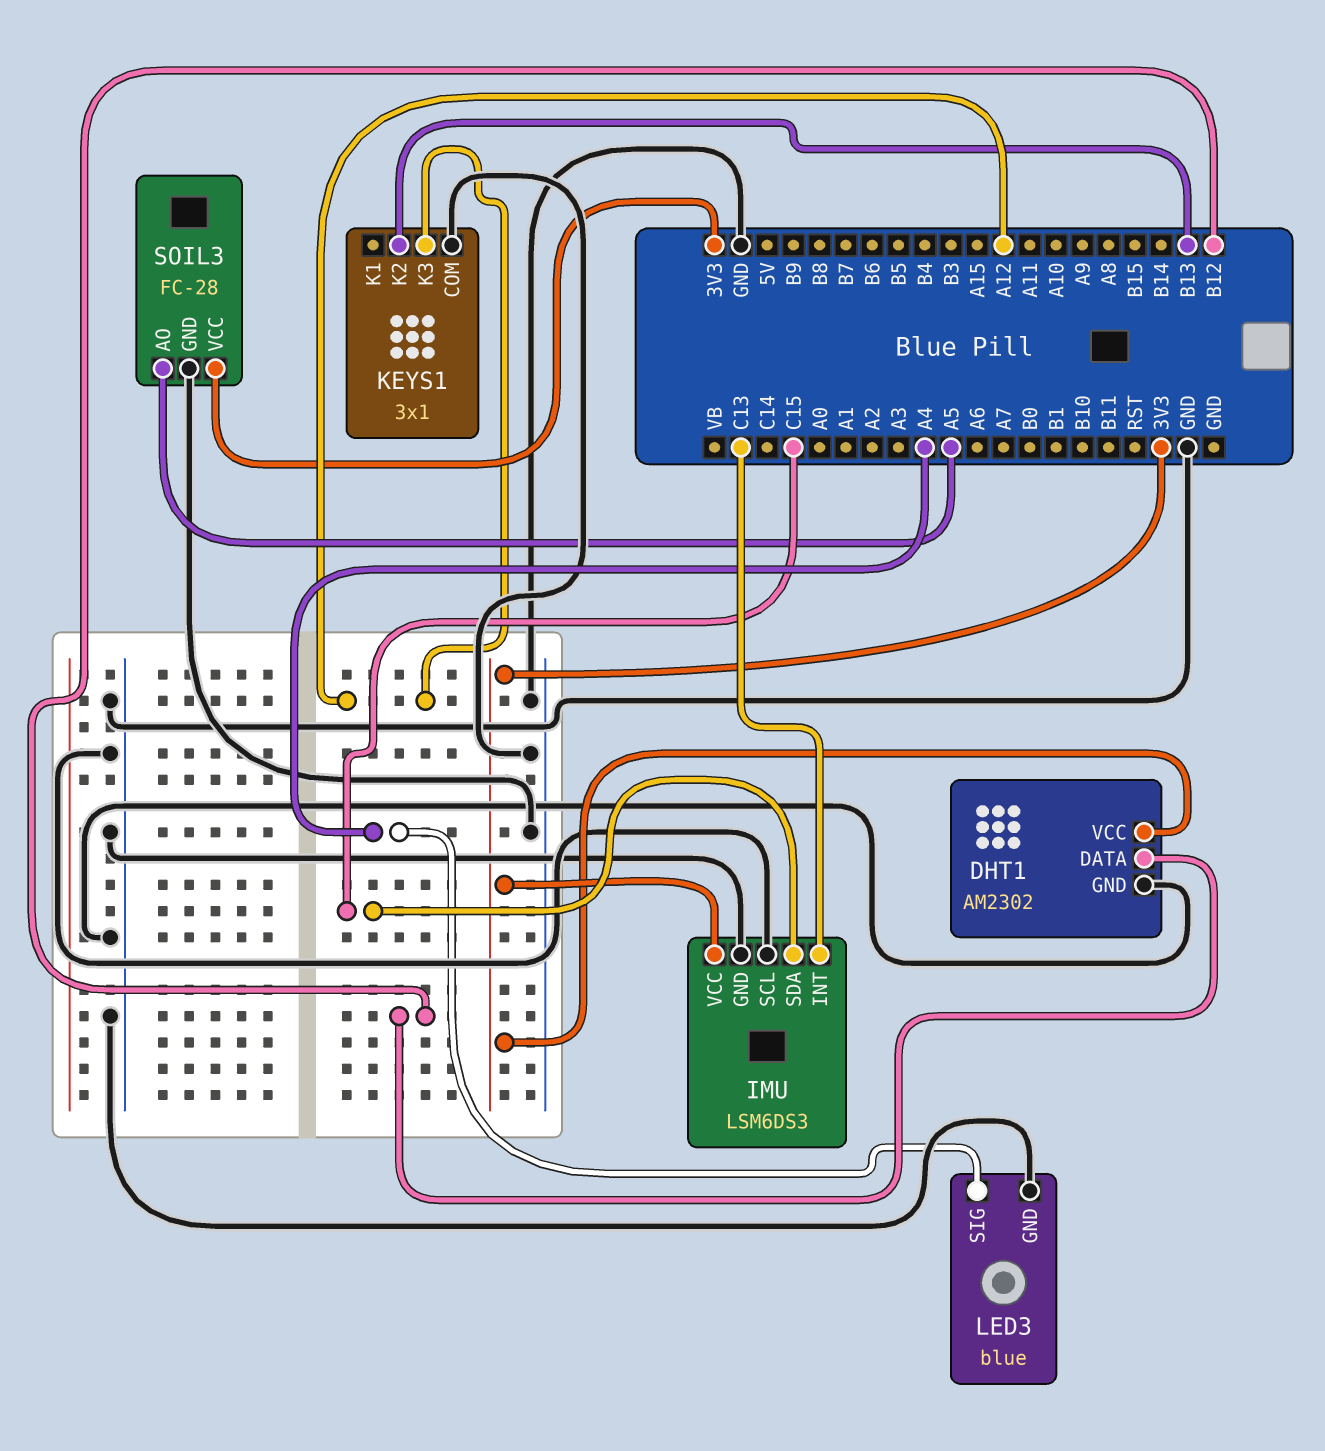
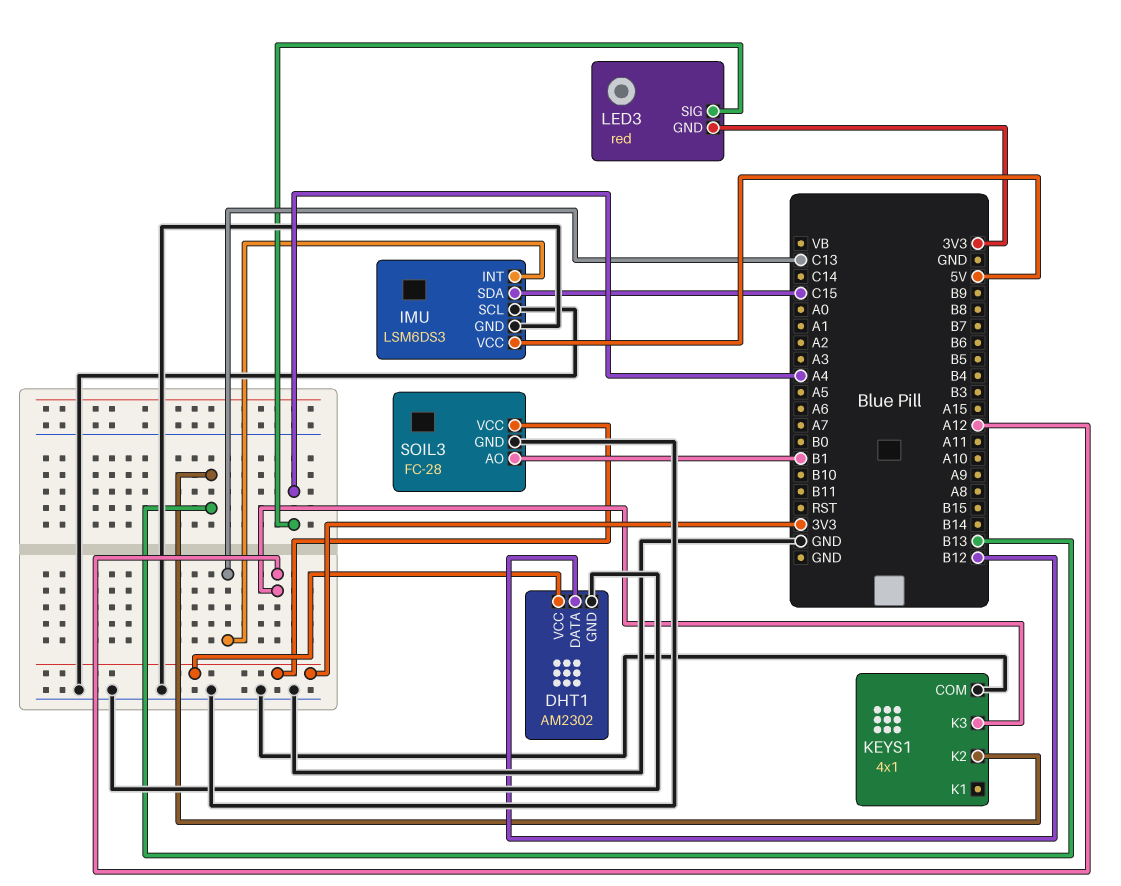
IMU pin VCC: 3V3 -> 5V
KEYS1: 3x1 -> 4x1
LED3: blue -> red
LED3 pin GND: GND -> 3V3
SOIL3 pin AO: A5 -> B1

